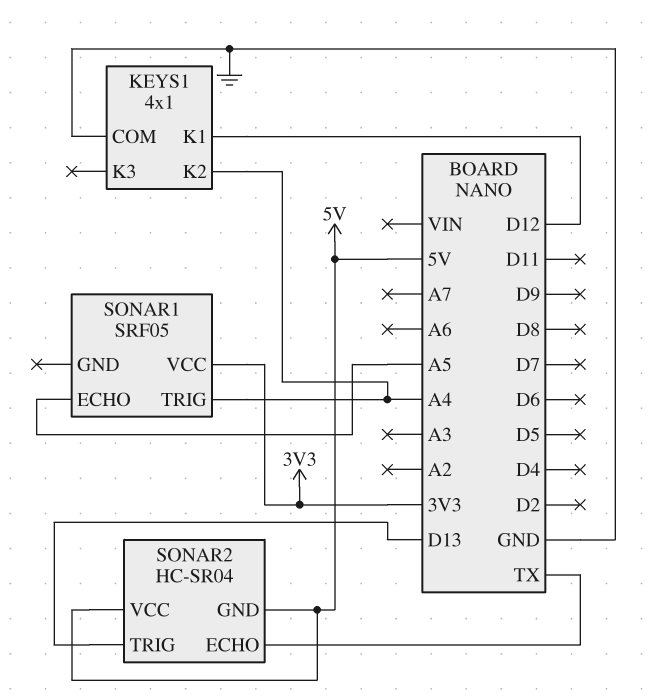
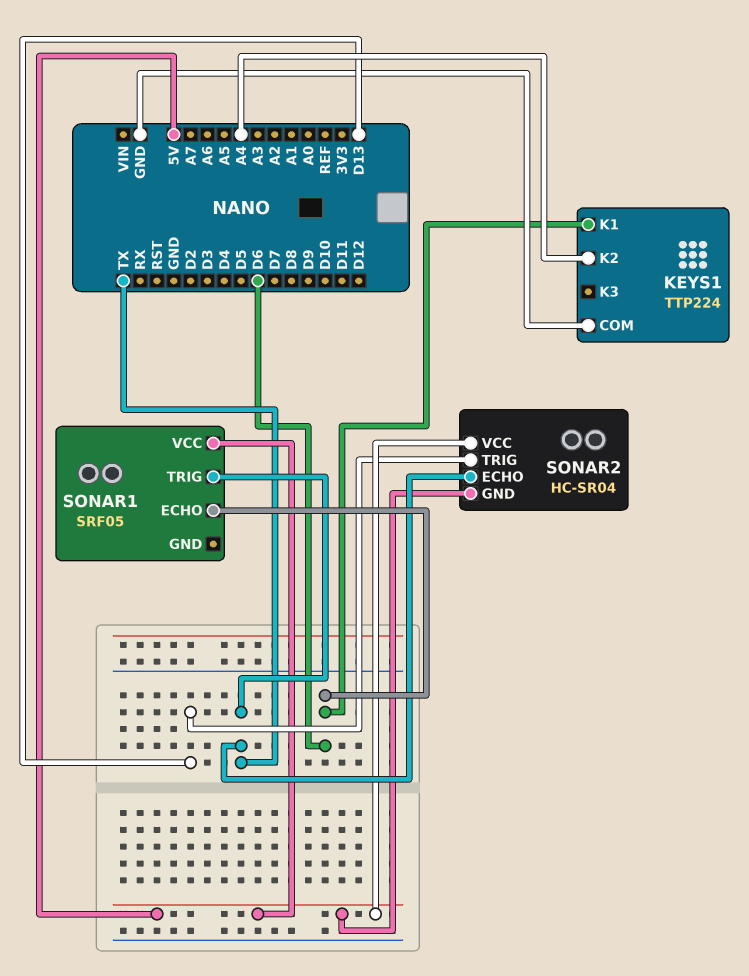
KEYS1: 4x1 -> TTP224
KEYS1 pin K1: D12 -> D6
SONAR1 pin ECHO: A5 -> D6
SONAR1 pin TRIG: A4 -> TX
SONAR1 pin VCC: 3V3 -> 5V

